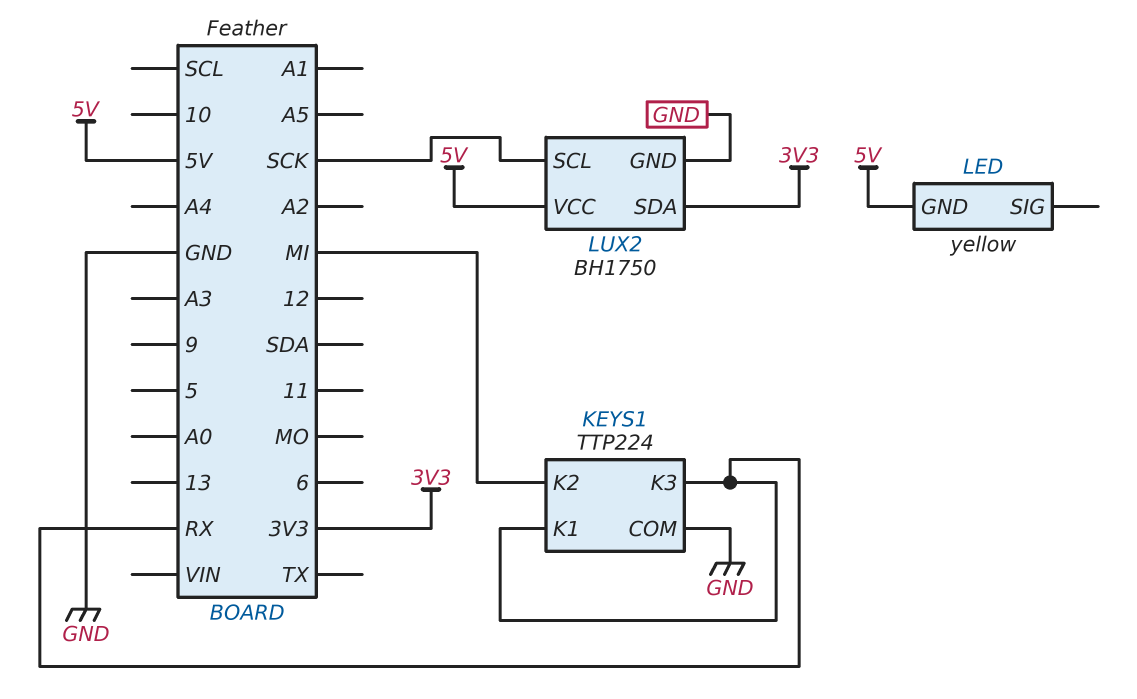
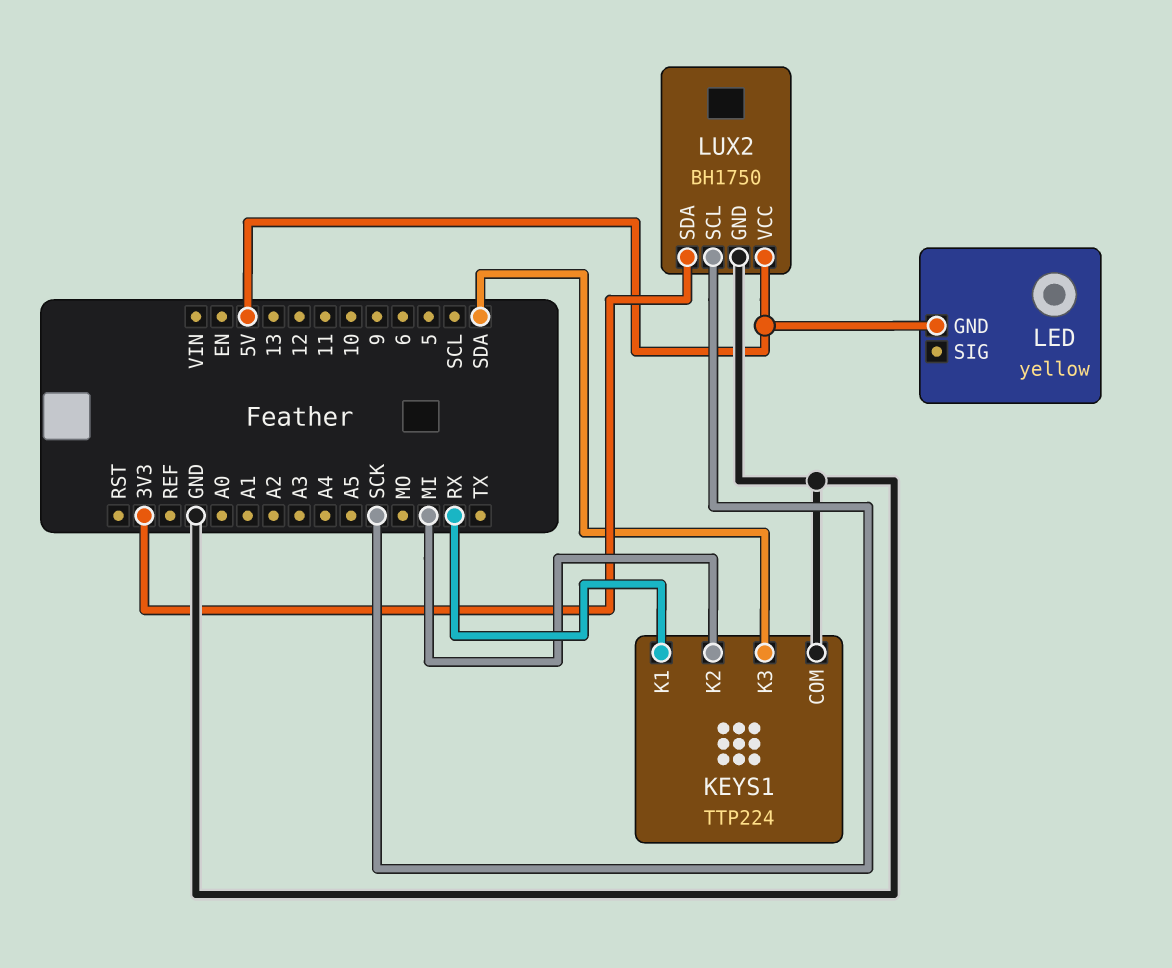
KEYS1 pin K3: RX -> SDA

